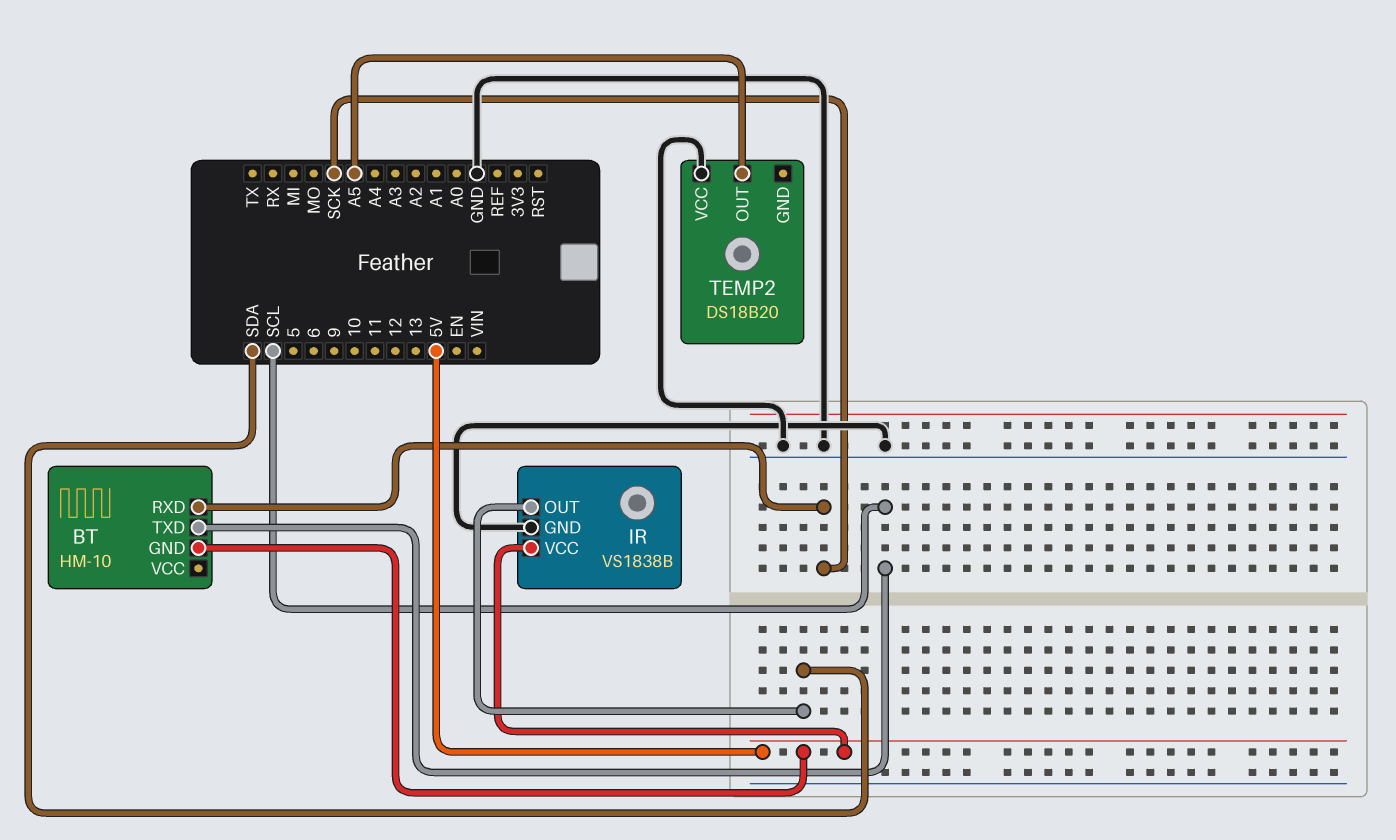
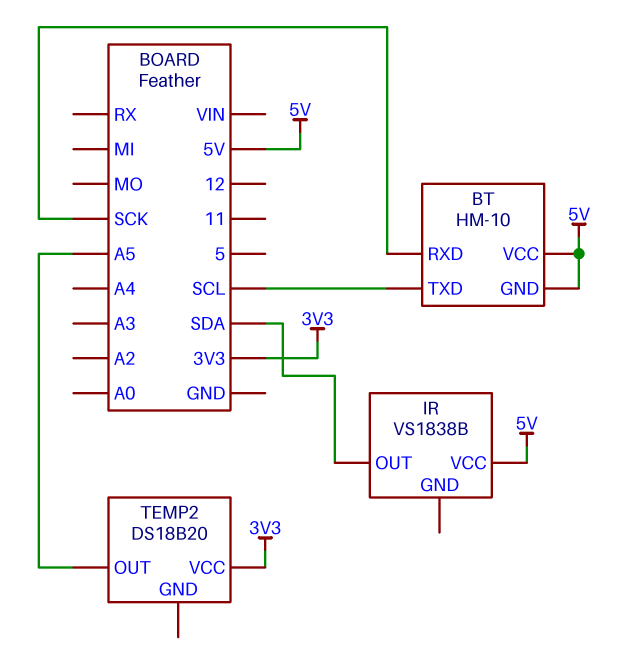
BT pin VCC: none -> 5V
IR pin GND: GND -> none
TEMP2 pin VCC: GND -> 3V3

